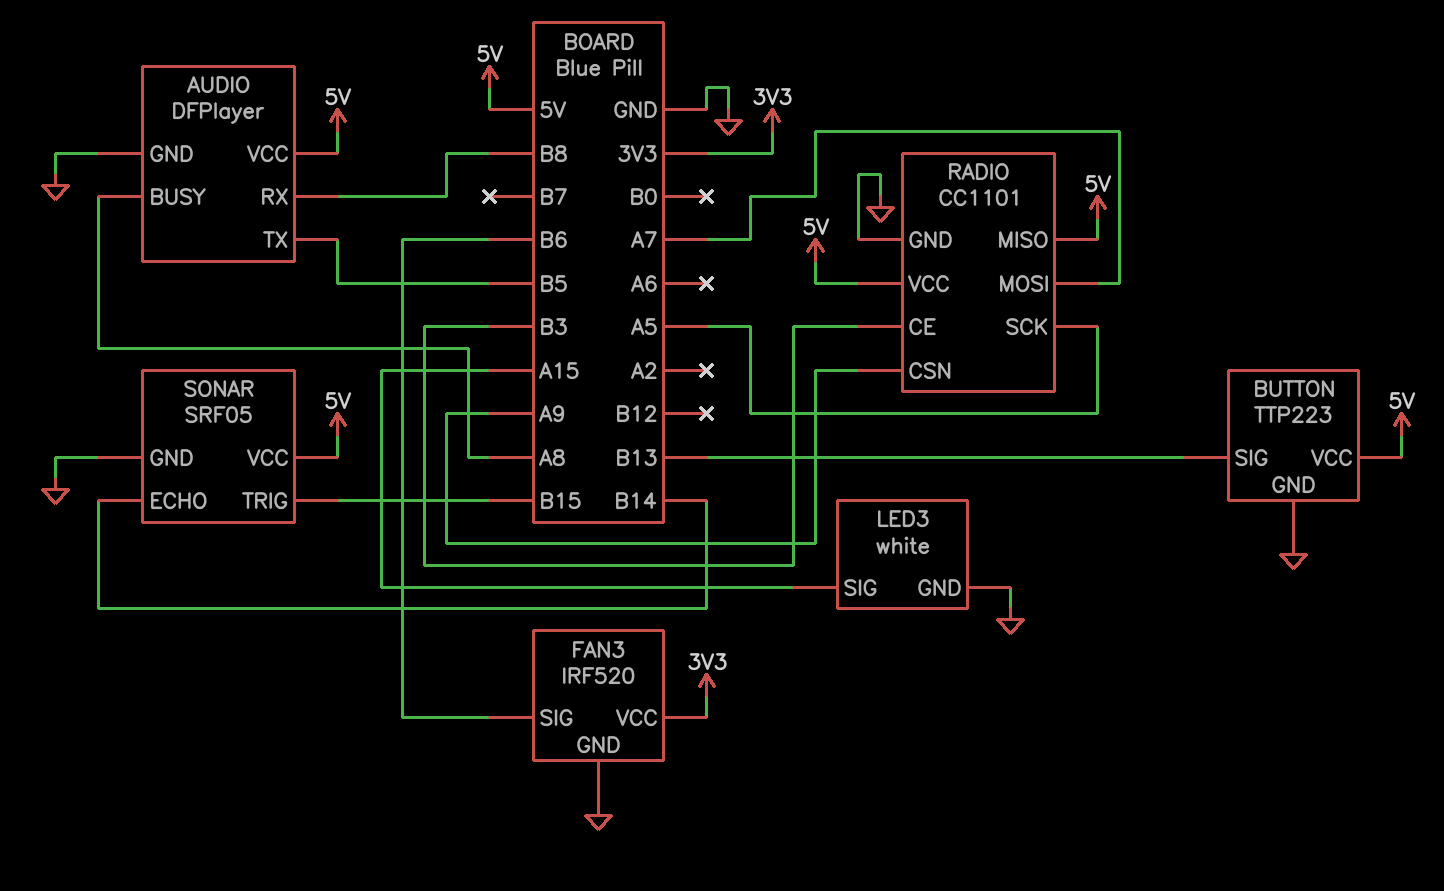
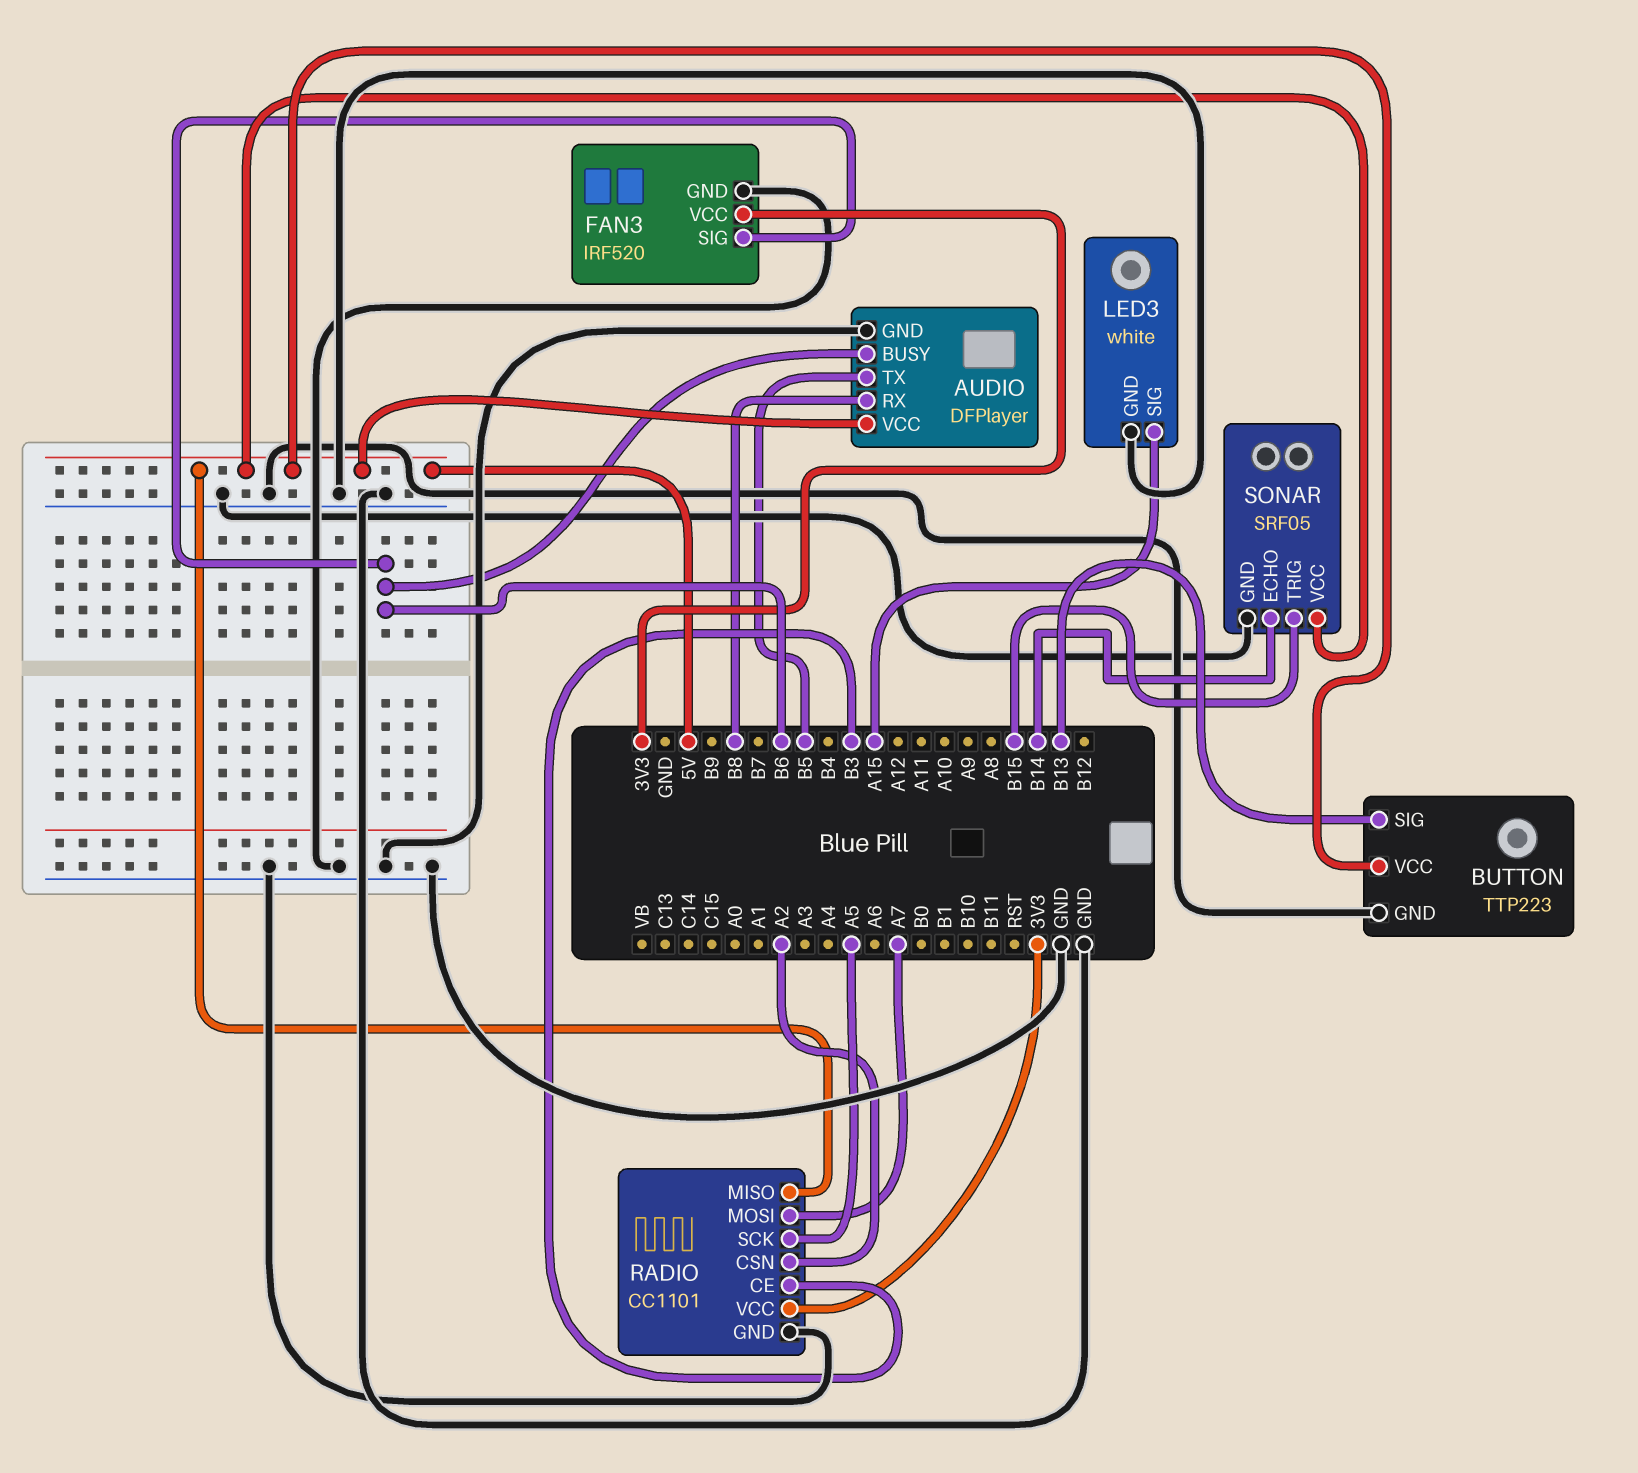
AUDIO pin BUSY: A8 -> B6
RADIO pin CSN: A9 -> A2
RADIO pin VCC: 5V -> 3V3

